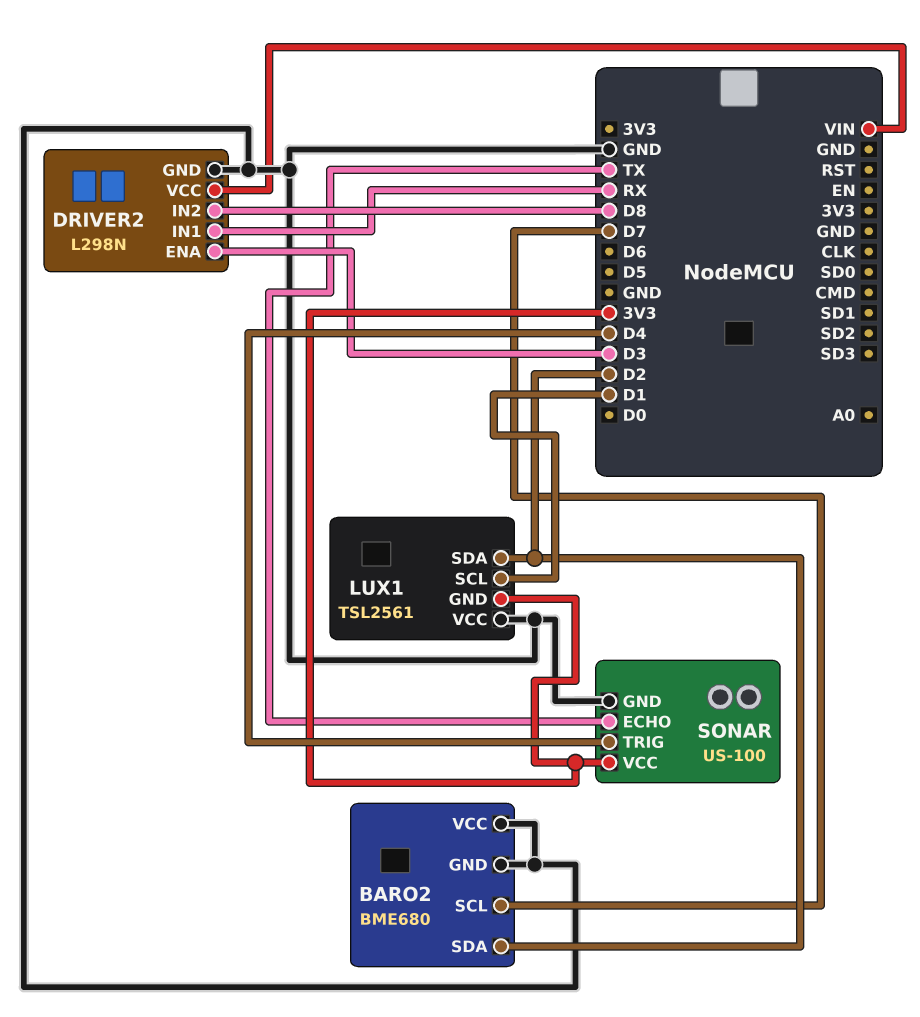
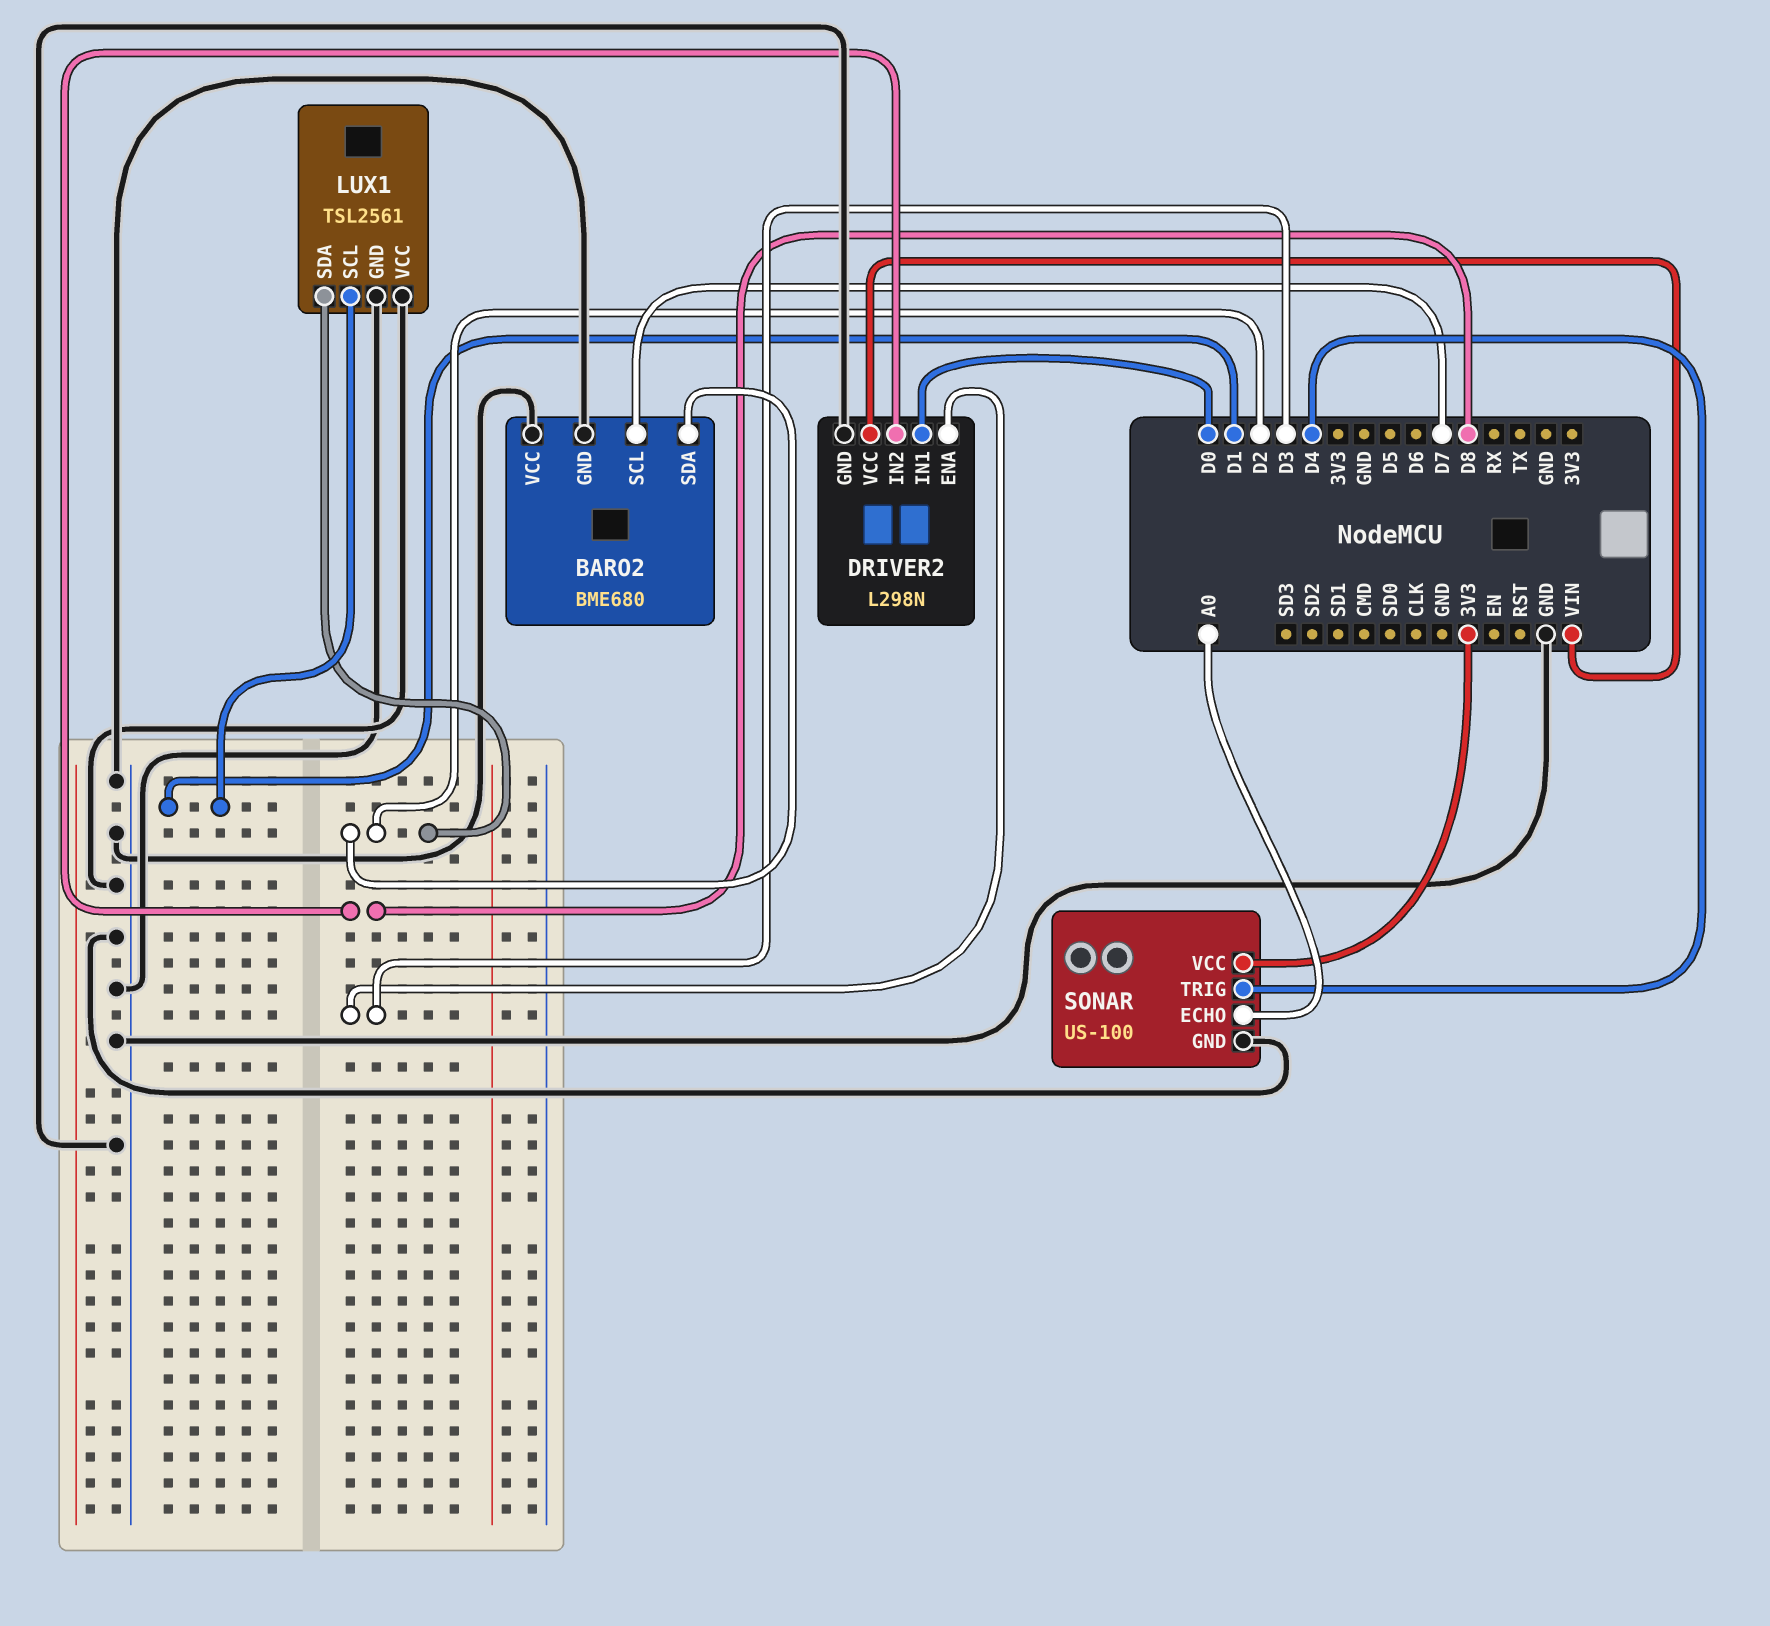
DRIVER2 pin IN1: RX -> D0
LUX1 pin GND: 3V3 -> GND
SONAR pin ECHO: TX -> A0

